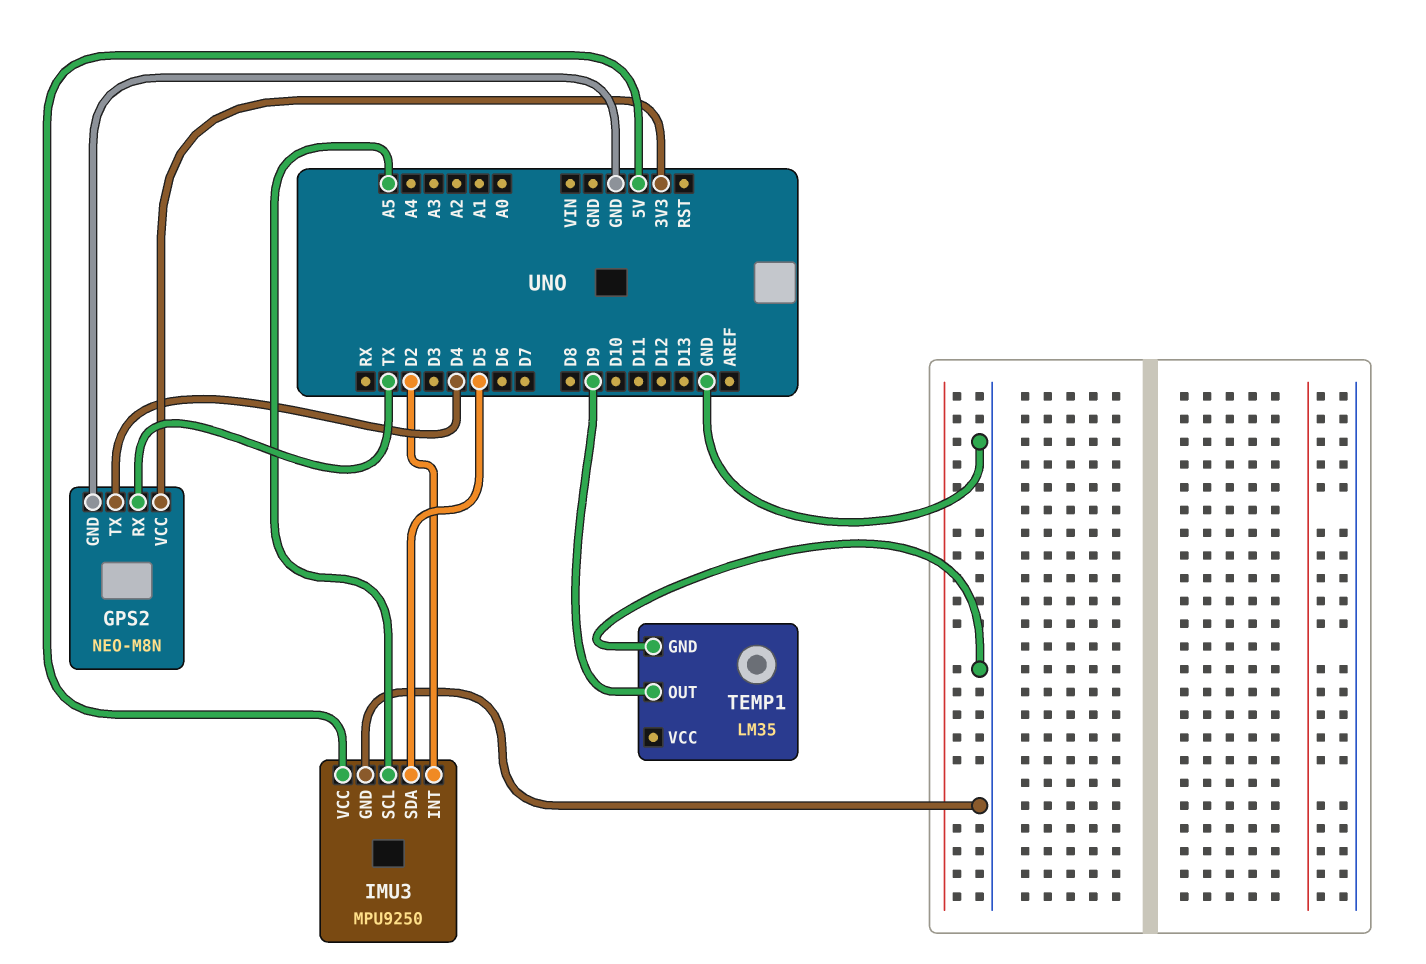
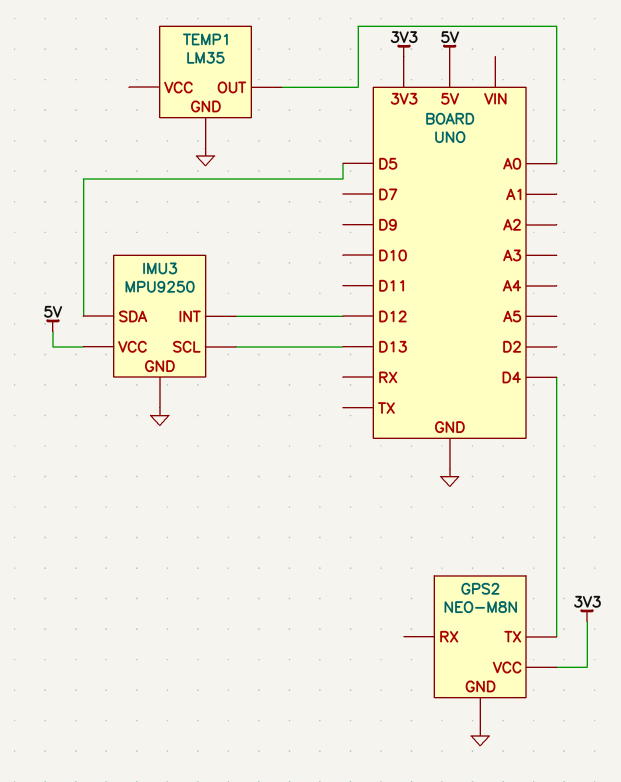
GPS2 pin RX: TX -> none
IMU3 pin INT: D2 -> D12
IMU3 pin SCL: A5 -> D13
TEMP1 pin OUT: D9 -> A0

